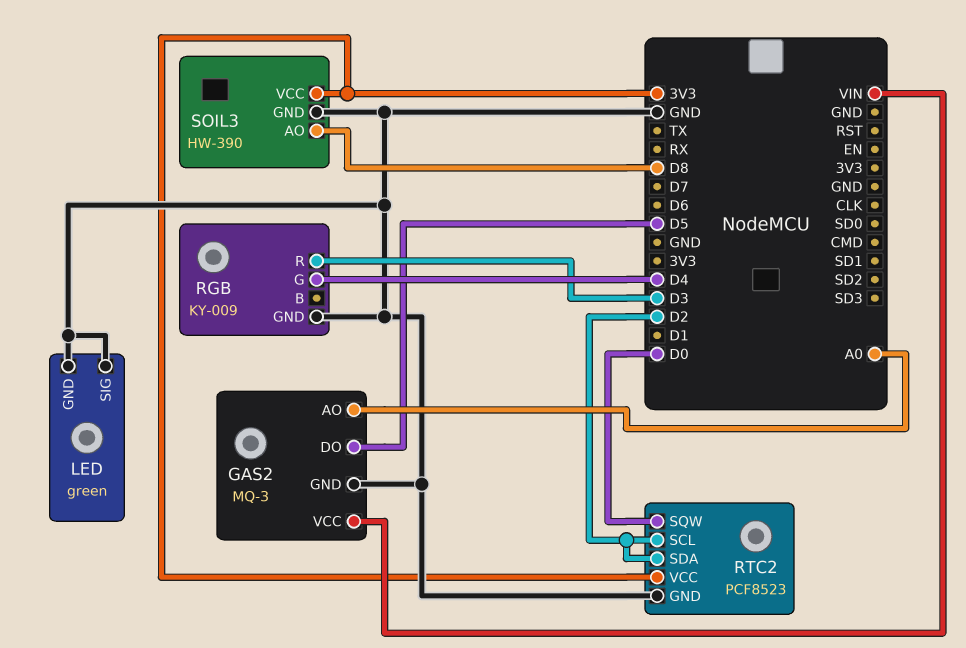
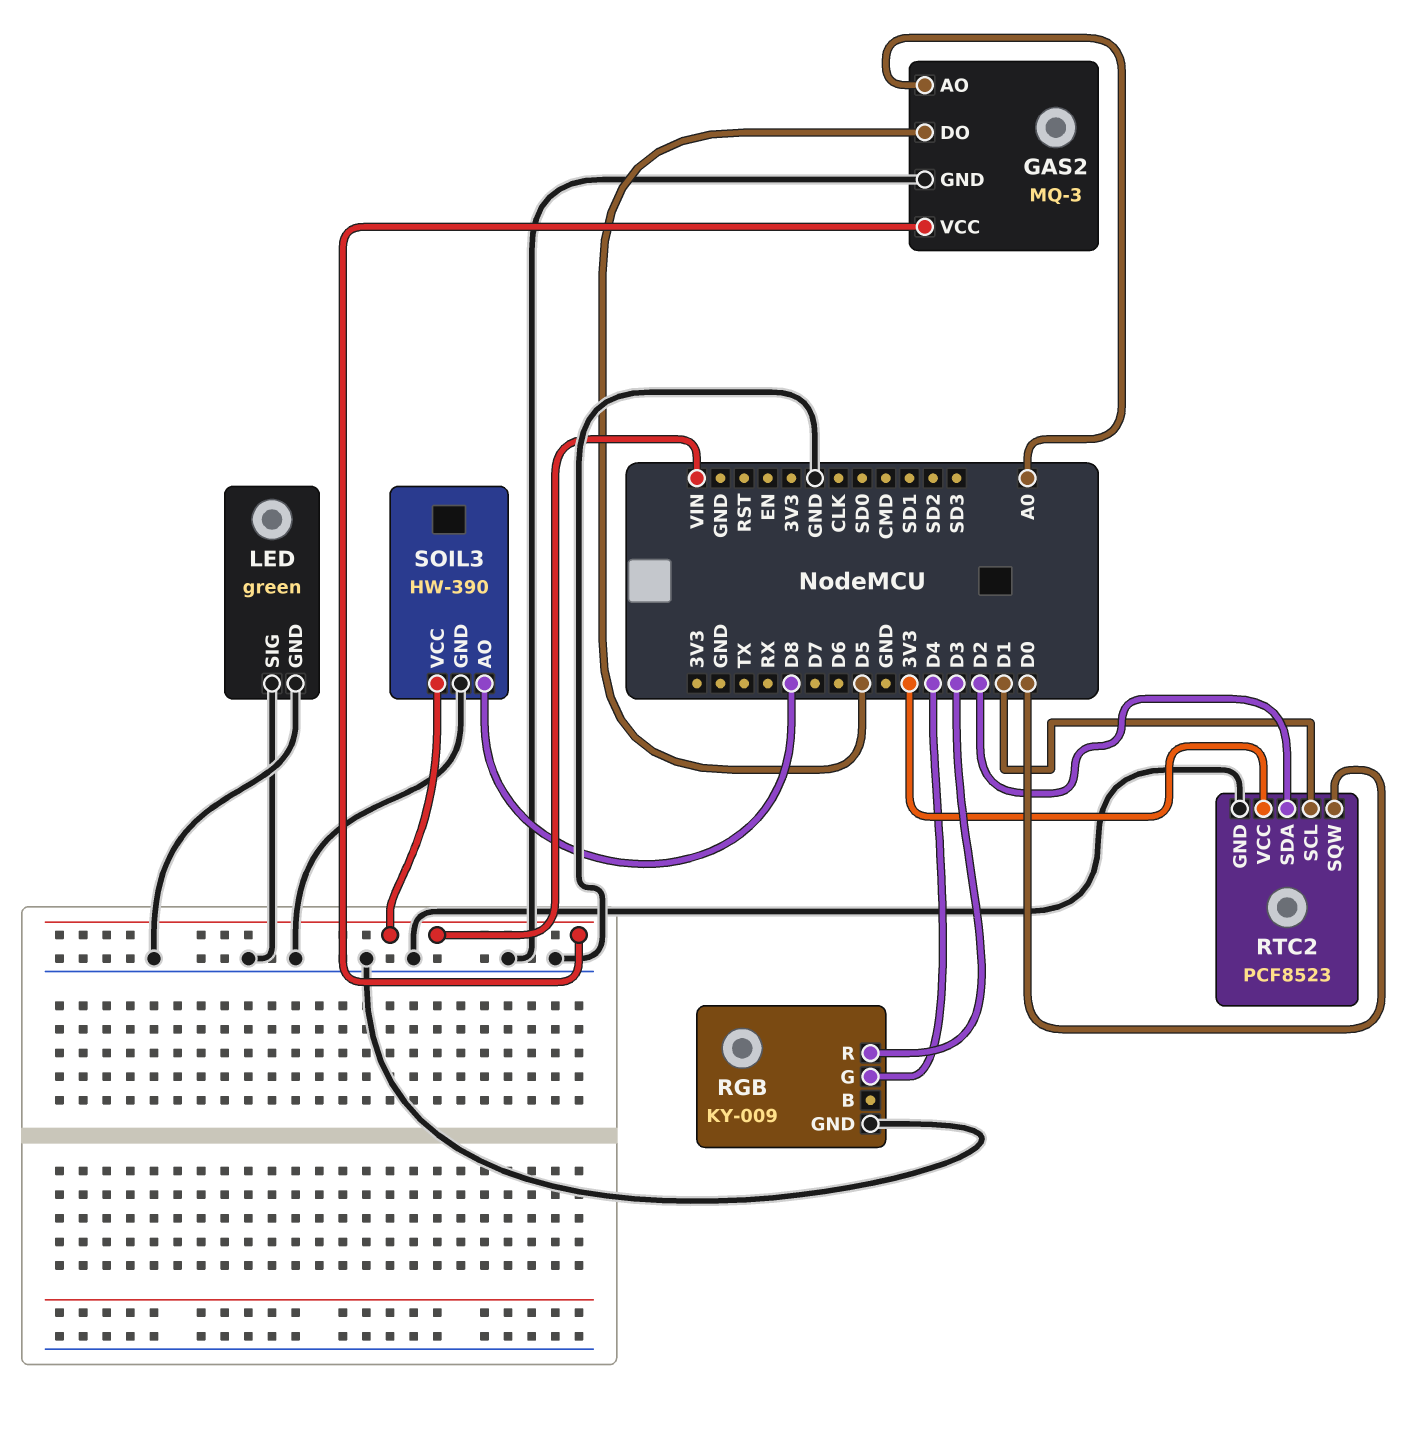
RTC2 pin SCL: D2 -> D1
SOIL3 pin VCC: 3V3 -> VIN

